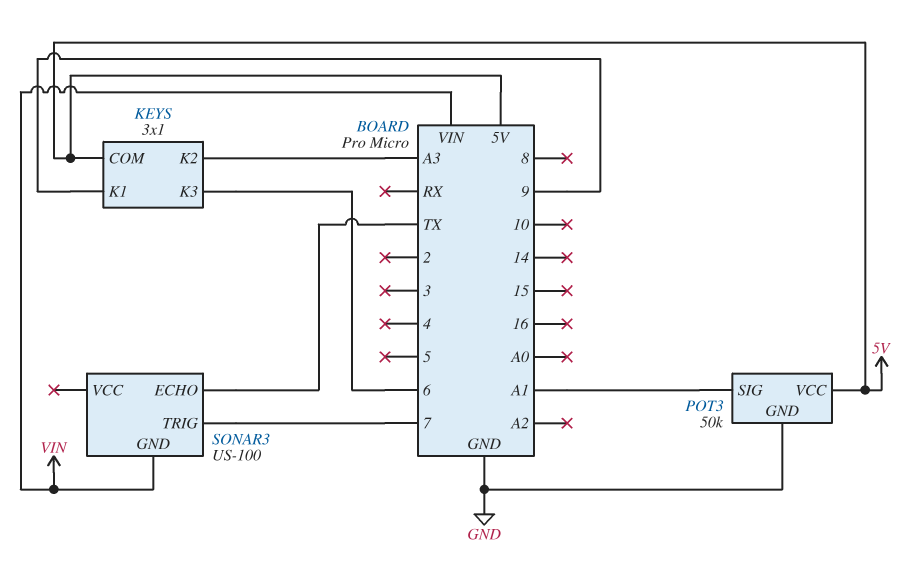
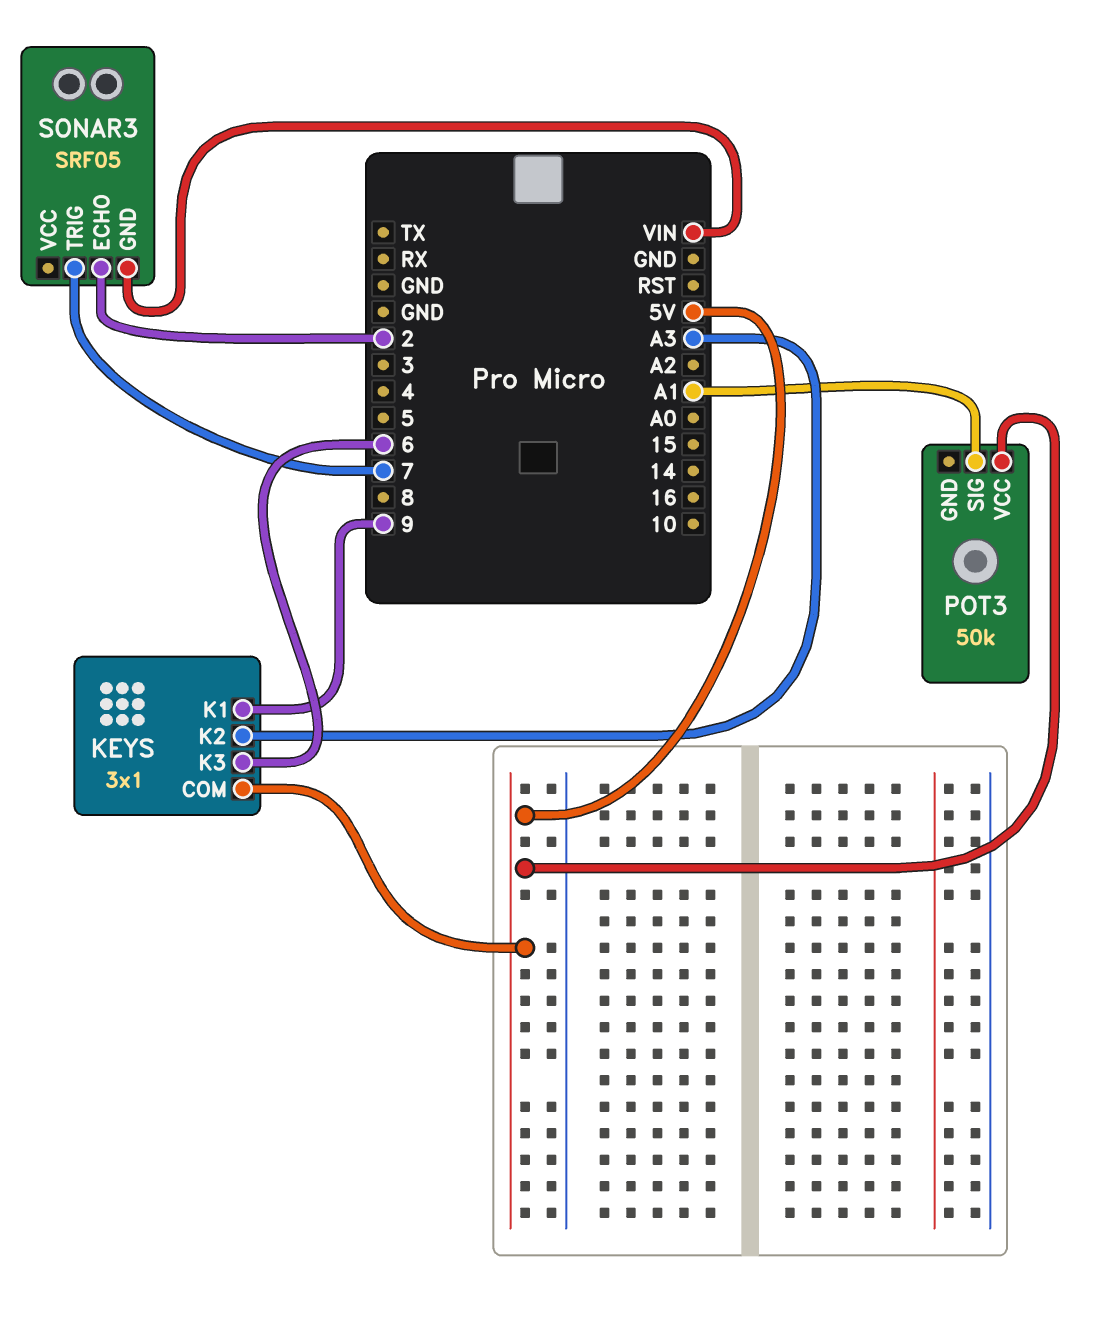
POT3 pin GND: GND -> none
SONAR3: US-100 -> SRF05
SONAR3 pin ECHO: TX -> 2

